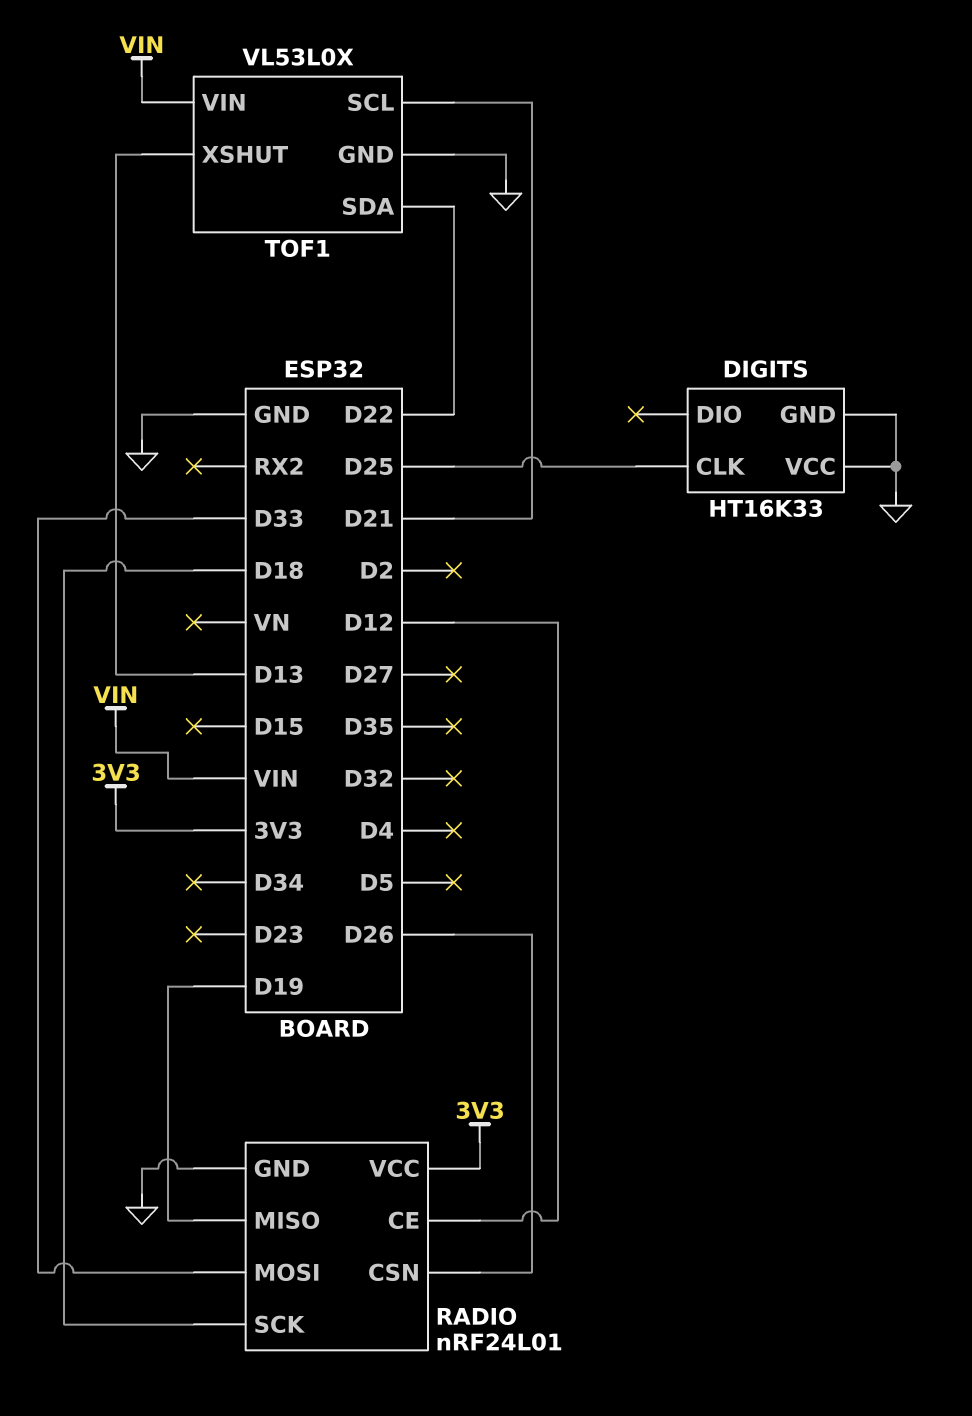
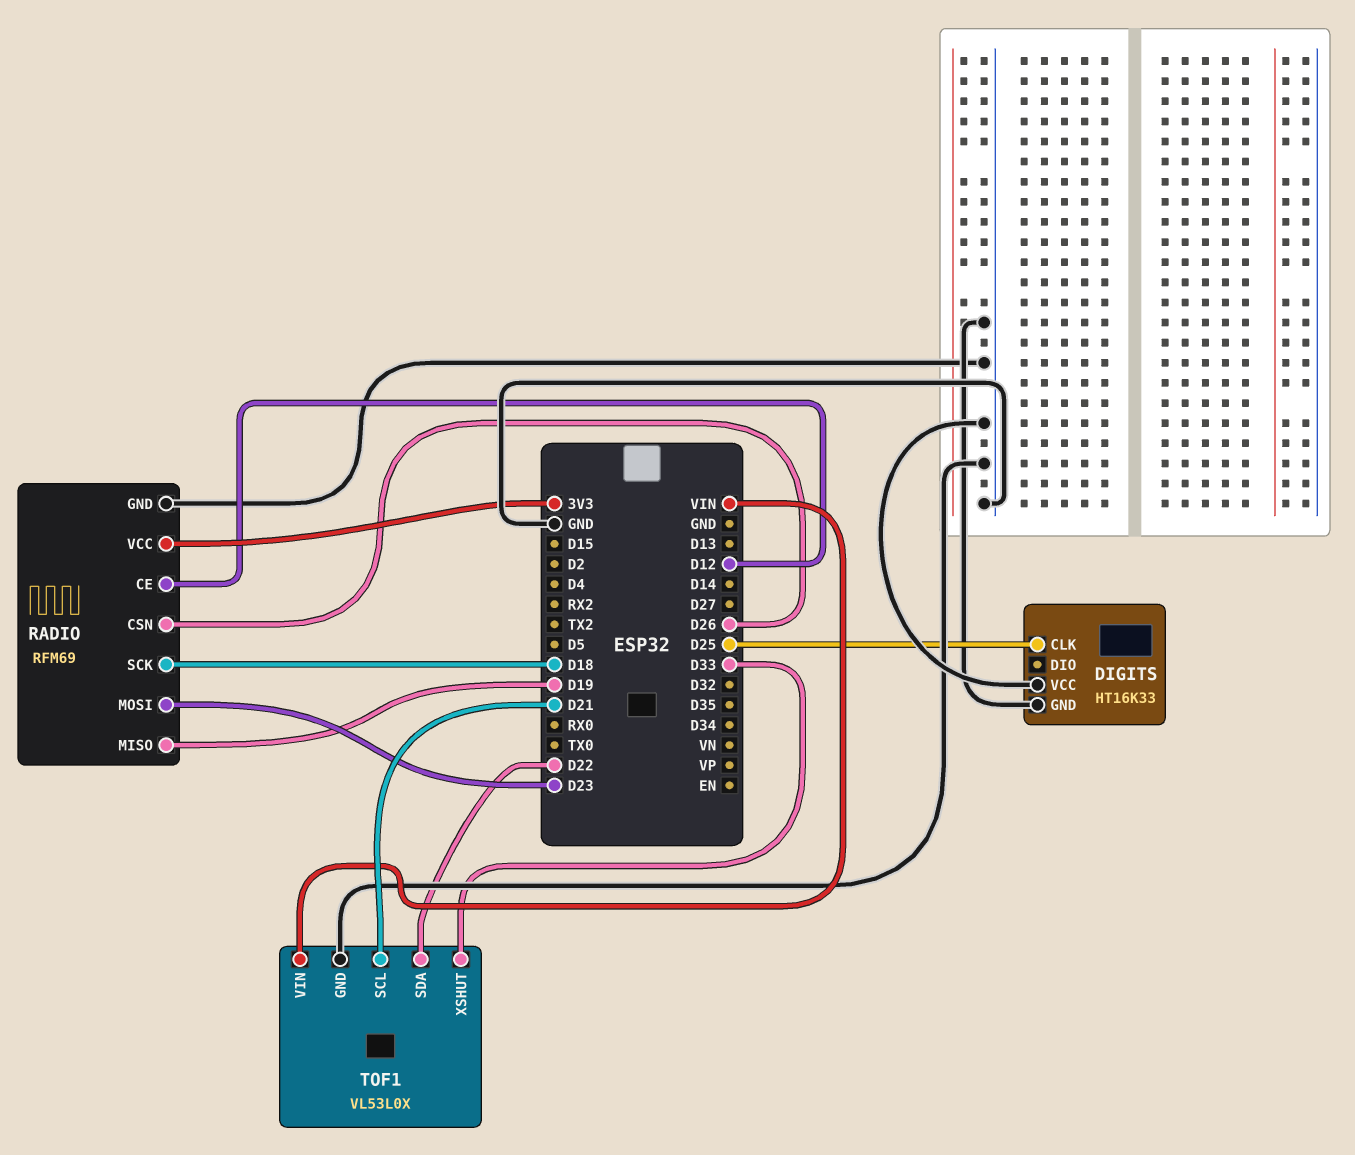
RADIO: nRF24L01 -> RFM69
RADIO pin MOSI: D33 -> D23
TOF1 pin XSHUT: D13 -> D33

